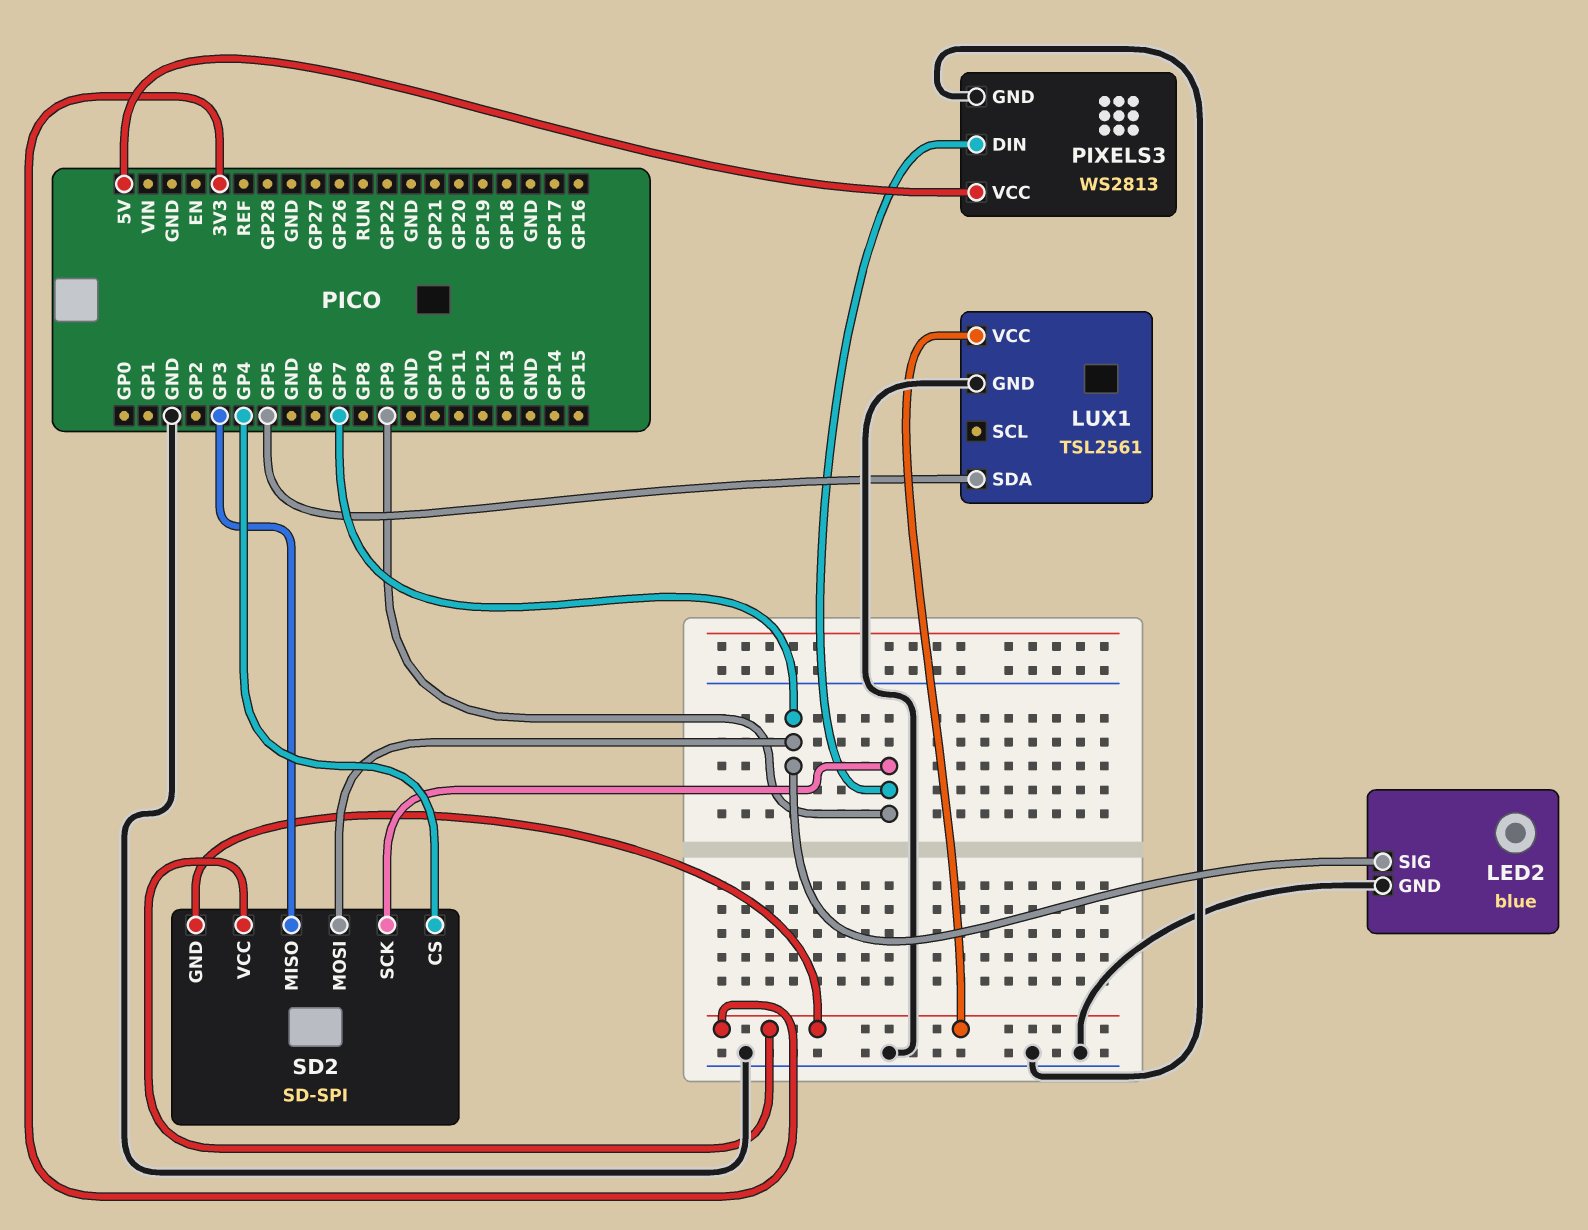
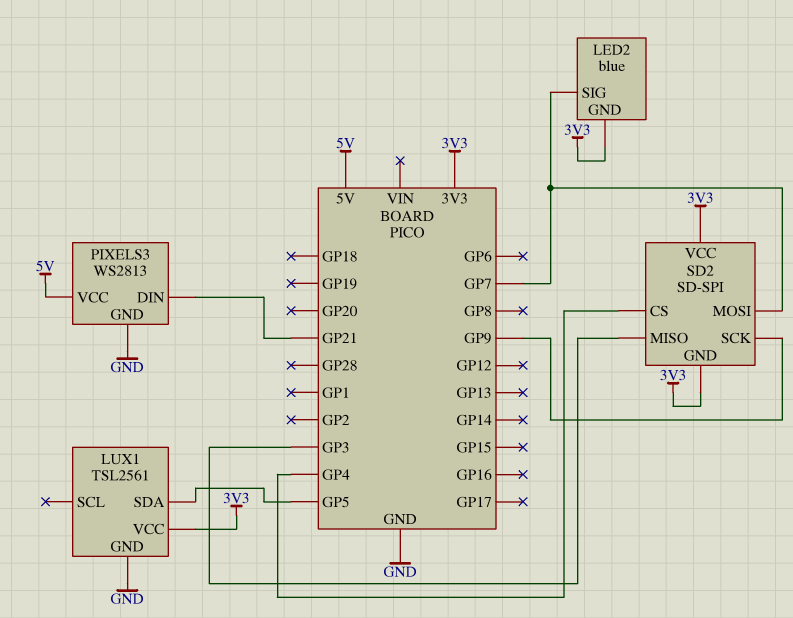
LED2 pin GND: GND -> 3V3
PIXELS3 pin DIN: GP9 -> GP21

